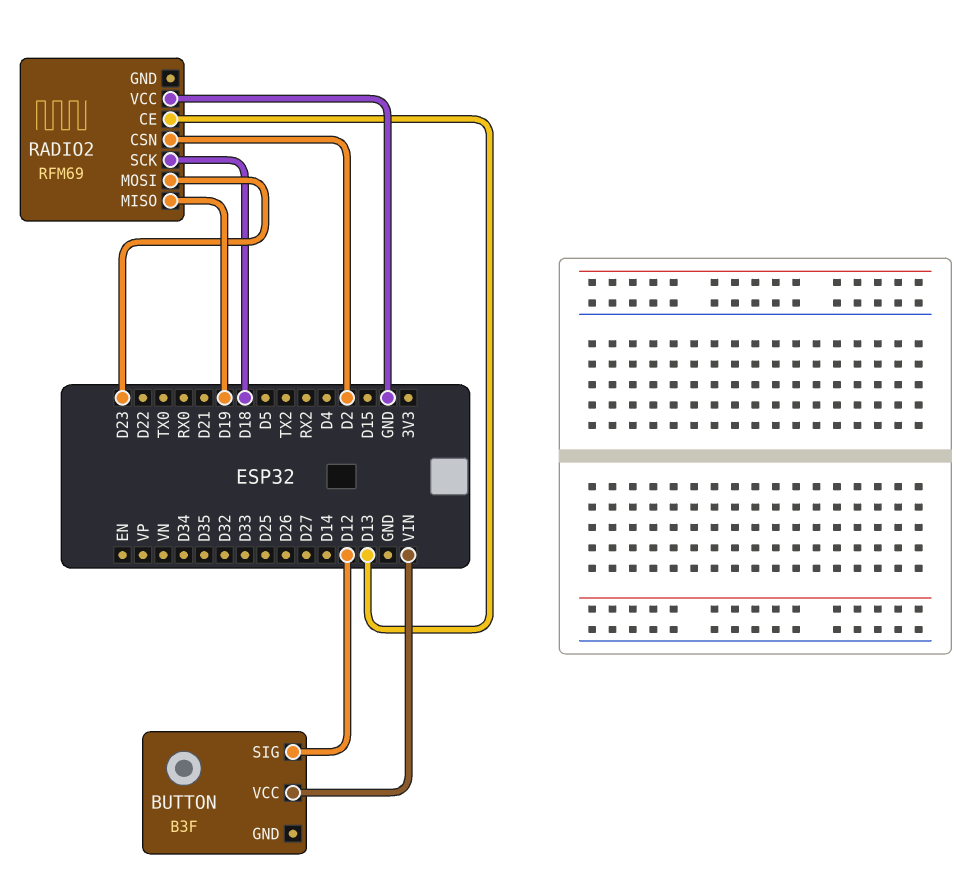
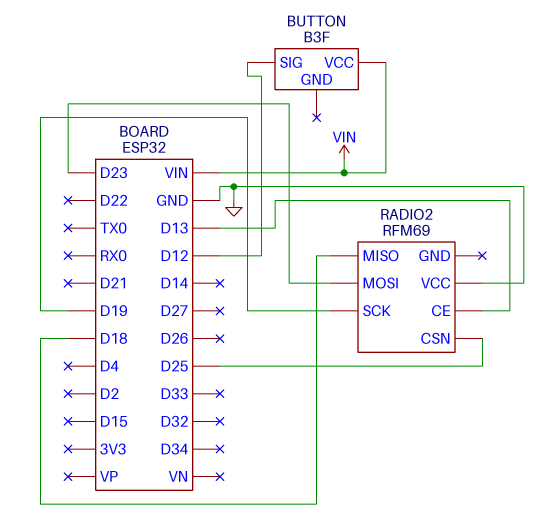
RADIO2 pin CSN: D2 -> D25
RADIO2 pin MISO: D19 -> D18
RADIO2 pin SCK: D18 -> D19

